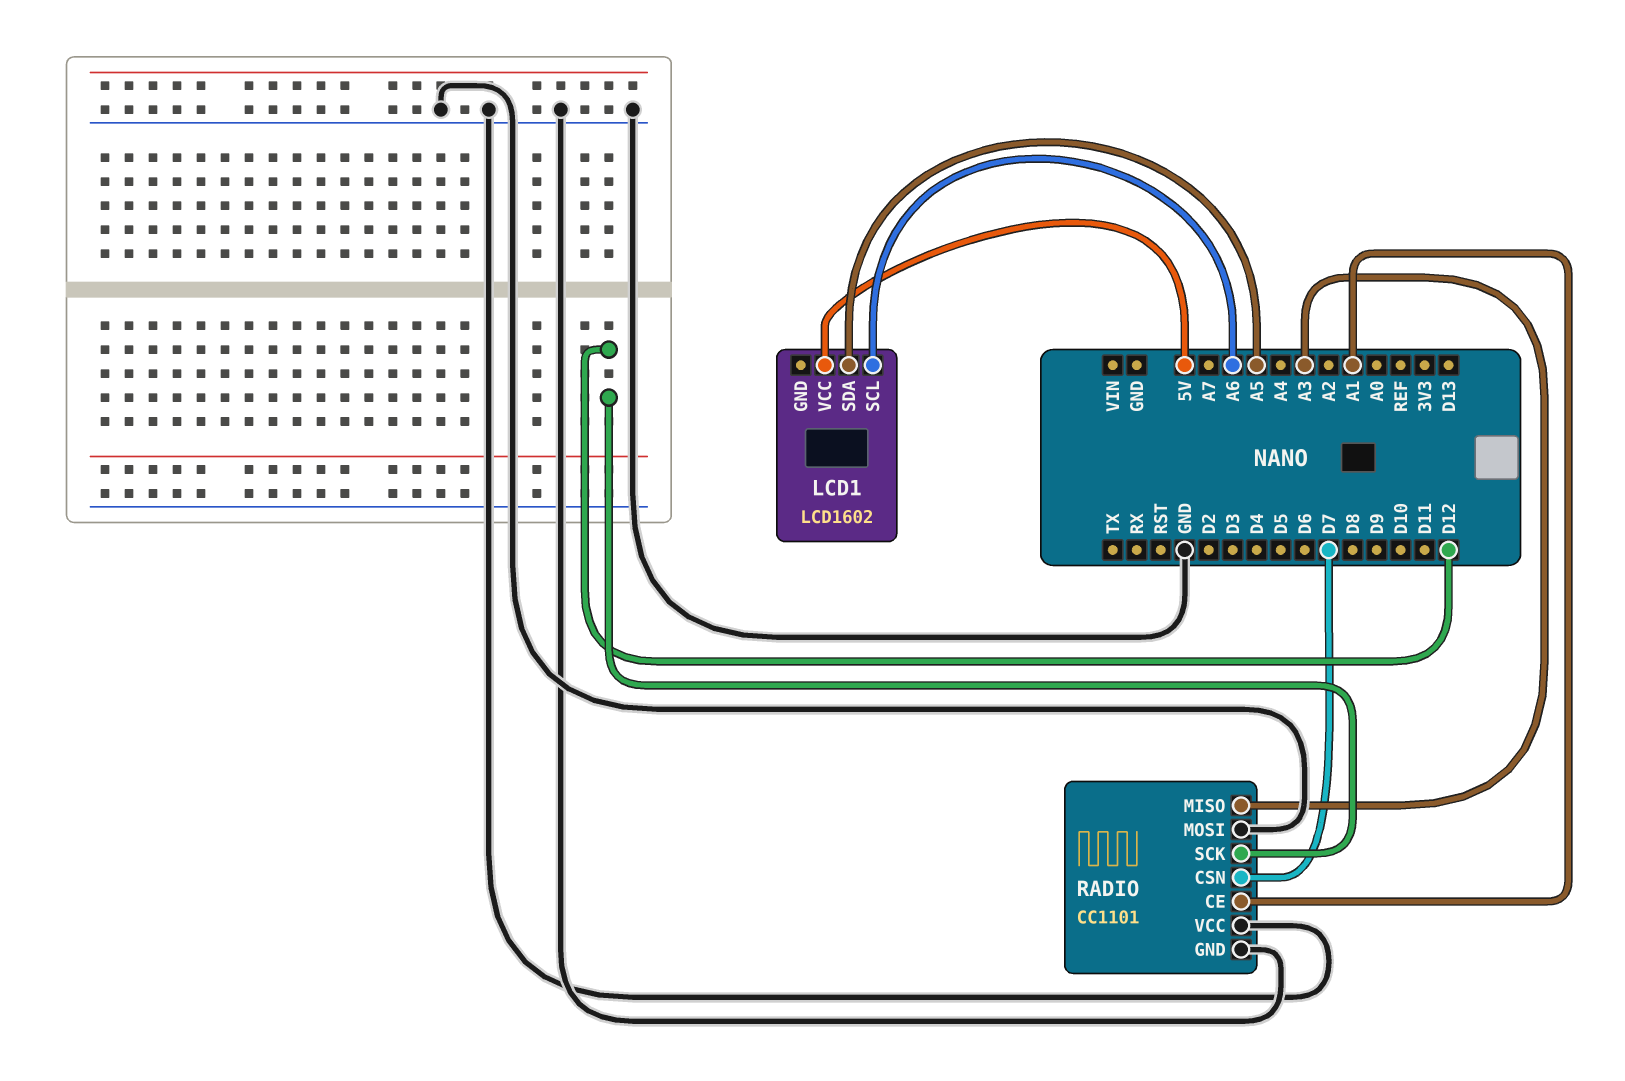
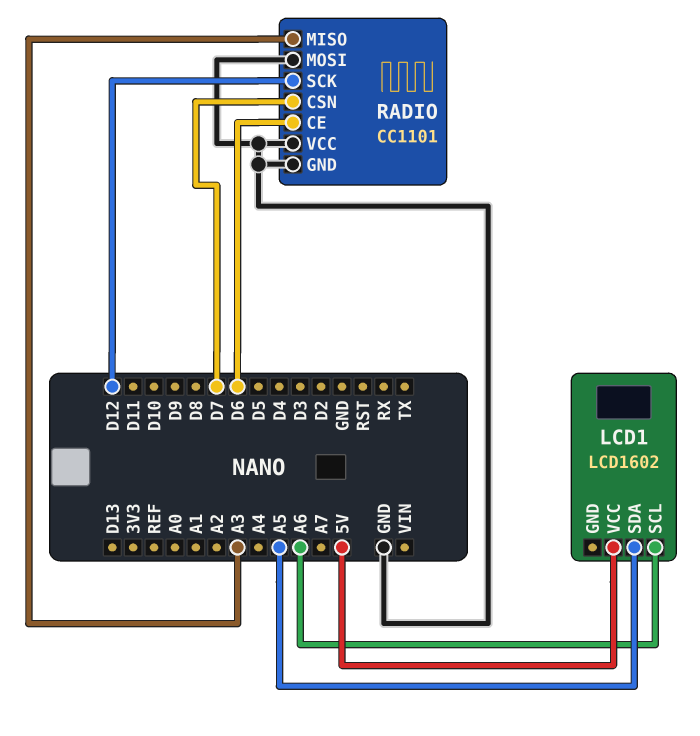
RADIO pin CE: A1 -> D6

